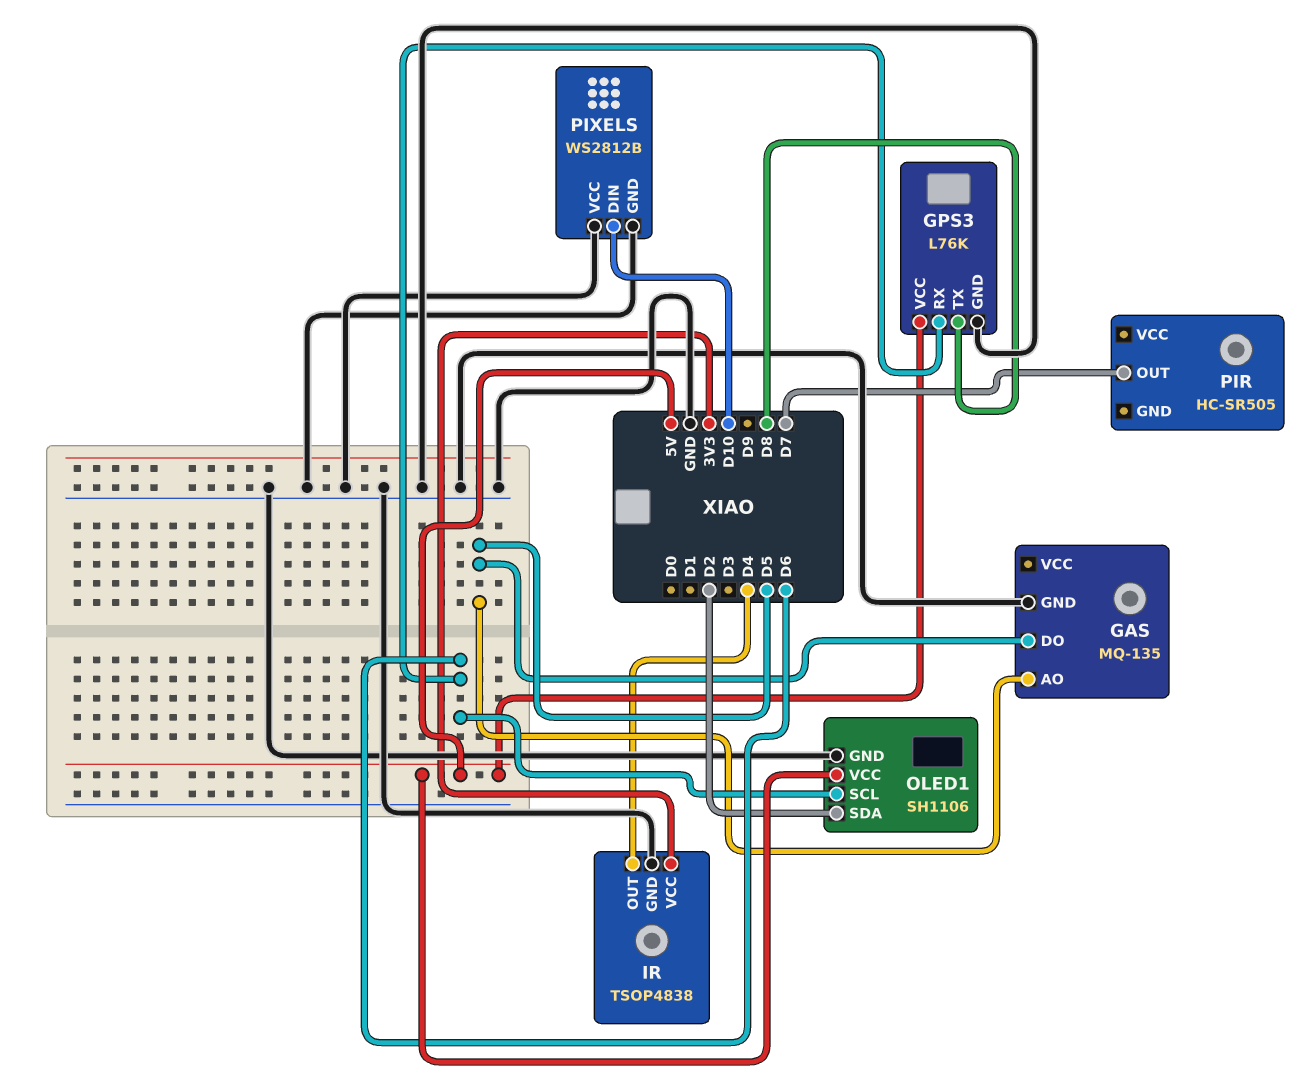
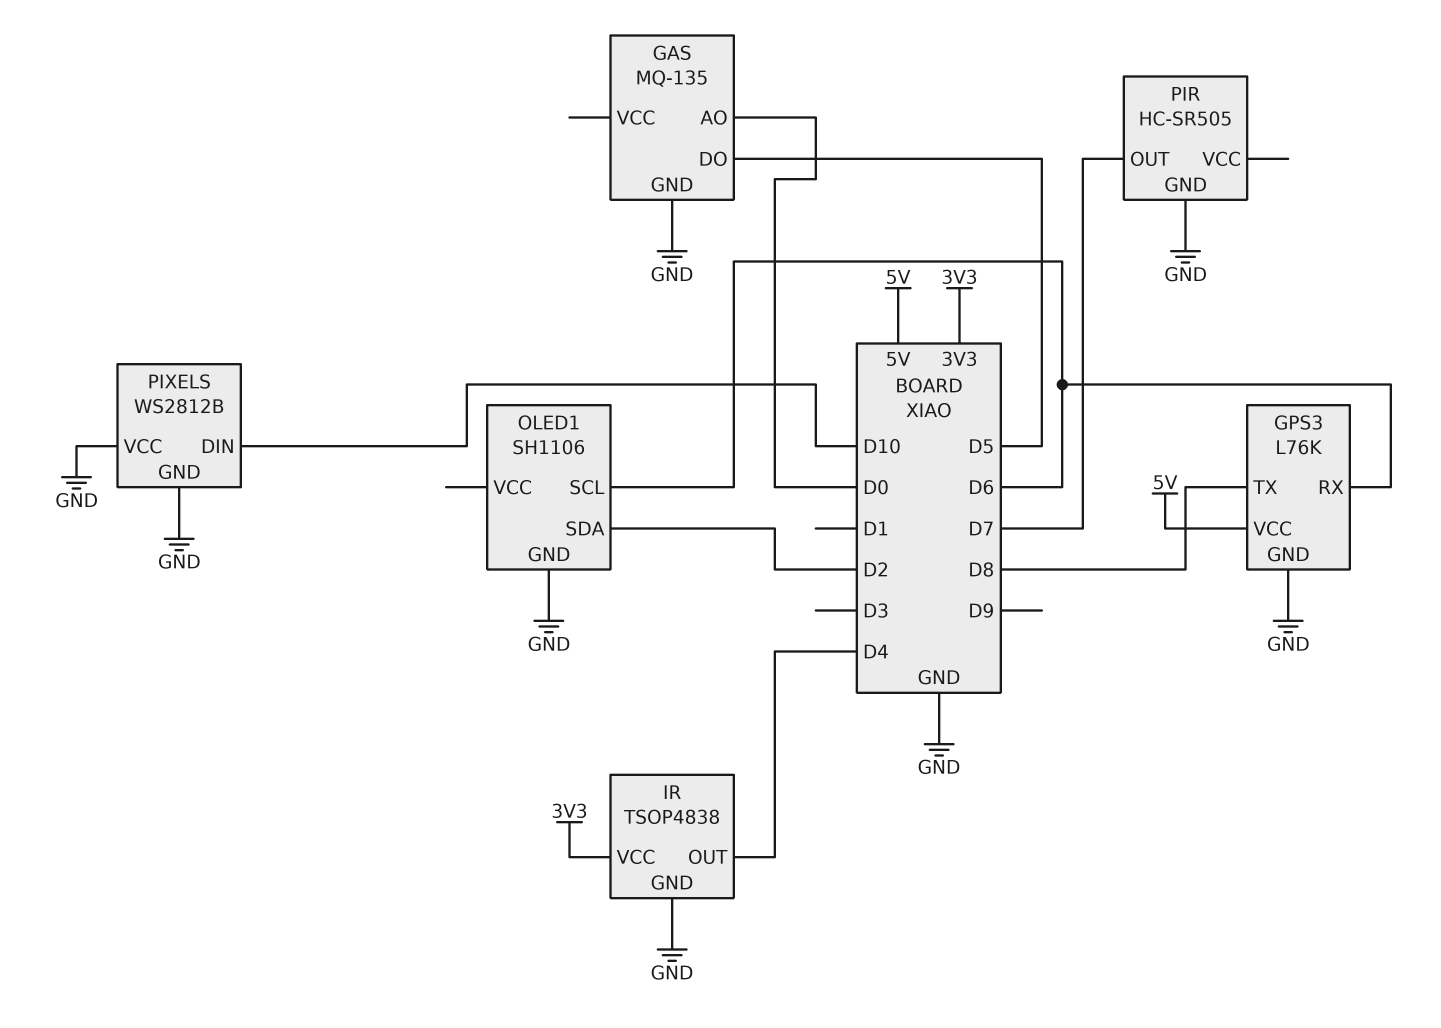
GAS pin AO: D5 -> D0
OLED1 pin VCC: 5V -> none
PIR pin GND: none -> GND

